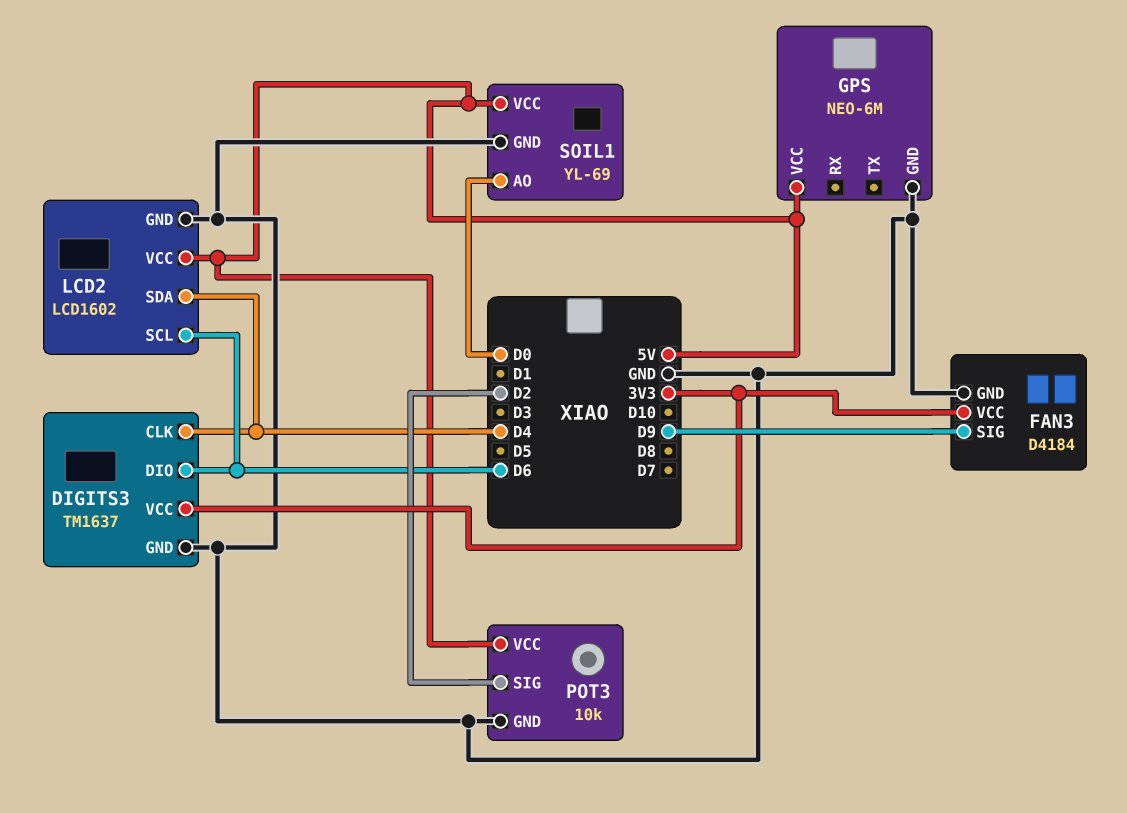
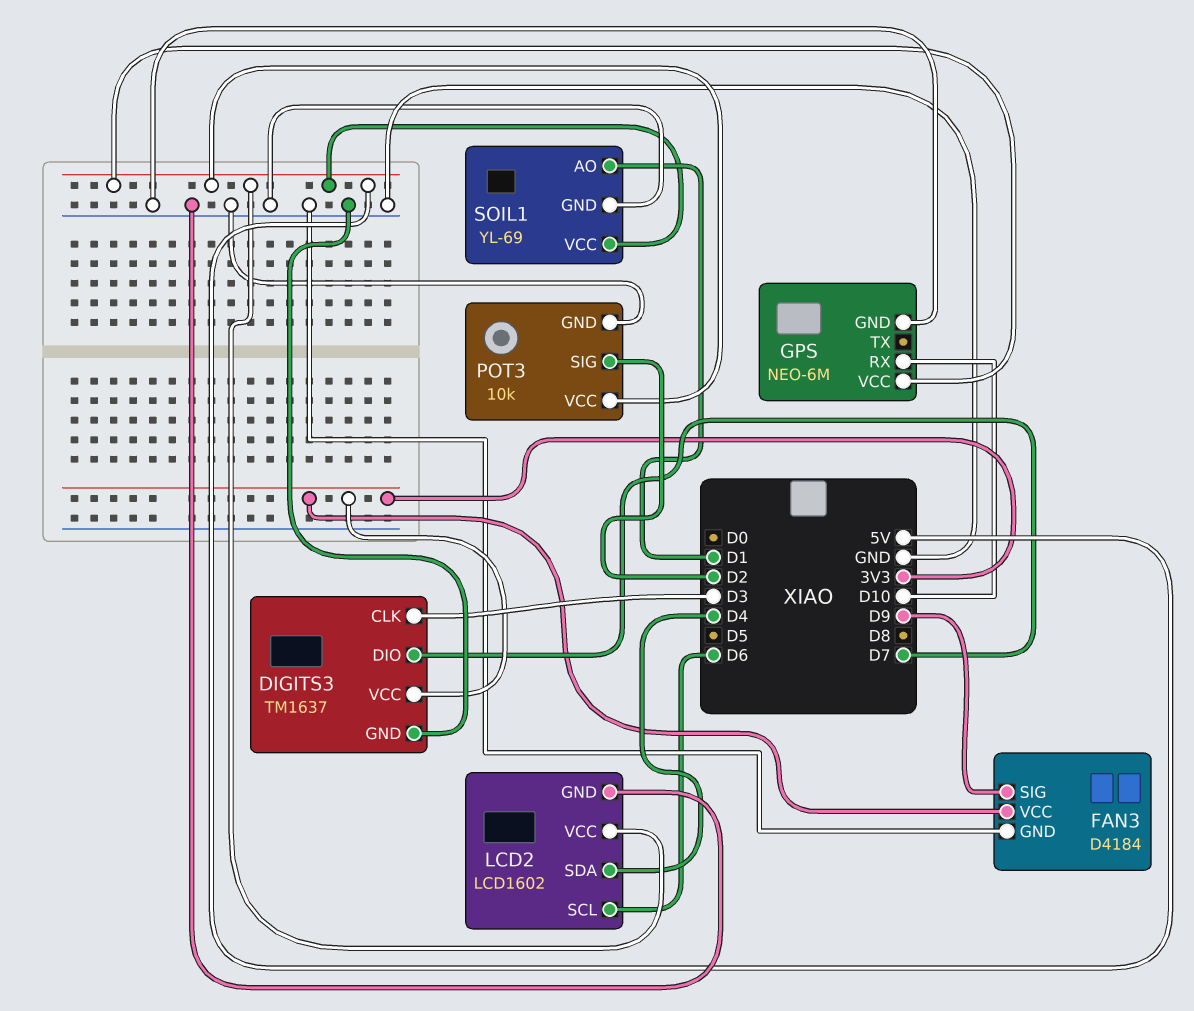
DIGITS3 pin CLK: D4 -> D3
DIGITS3 pin DIO: D6 -> D7
GPS pin RX: none -> D10
SOIL1 pin AO: D0 -> D1

